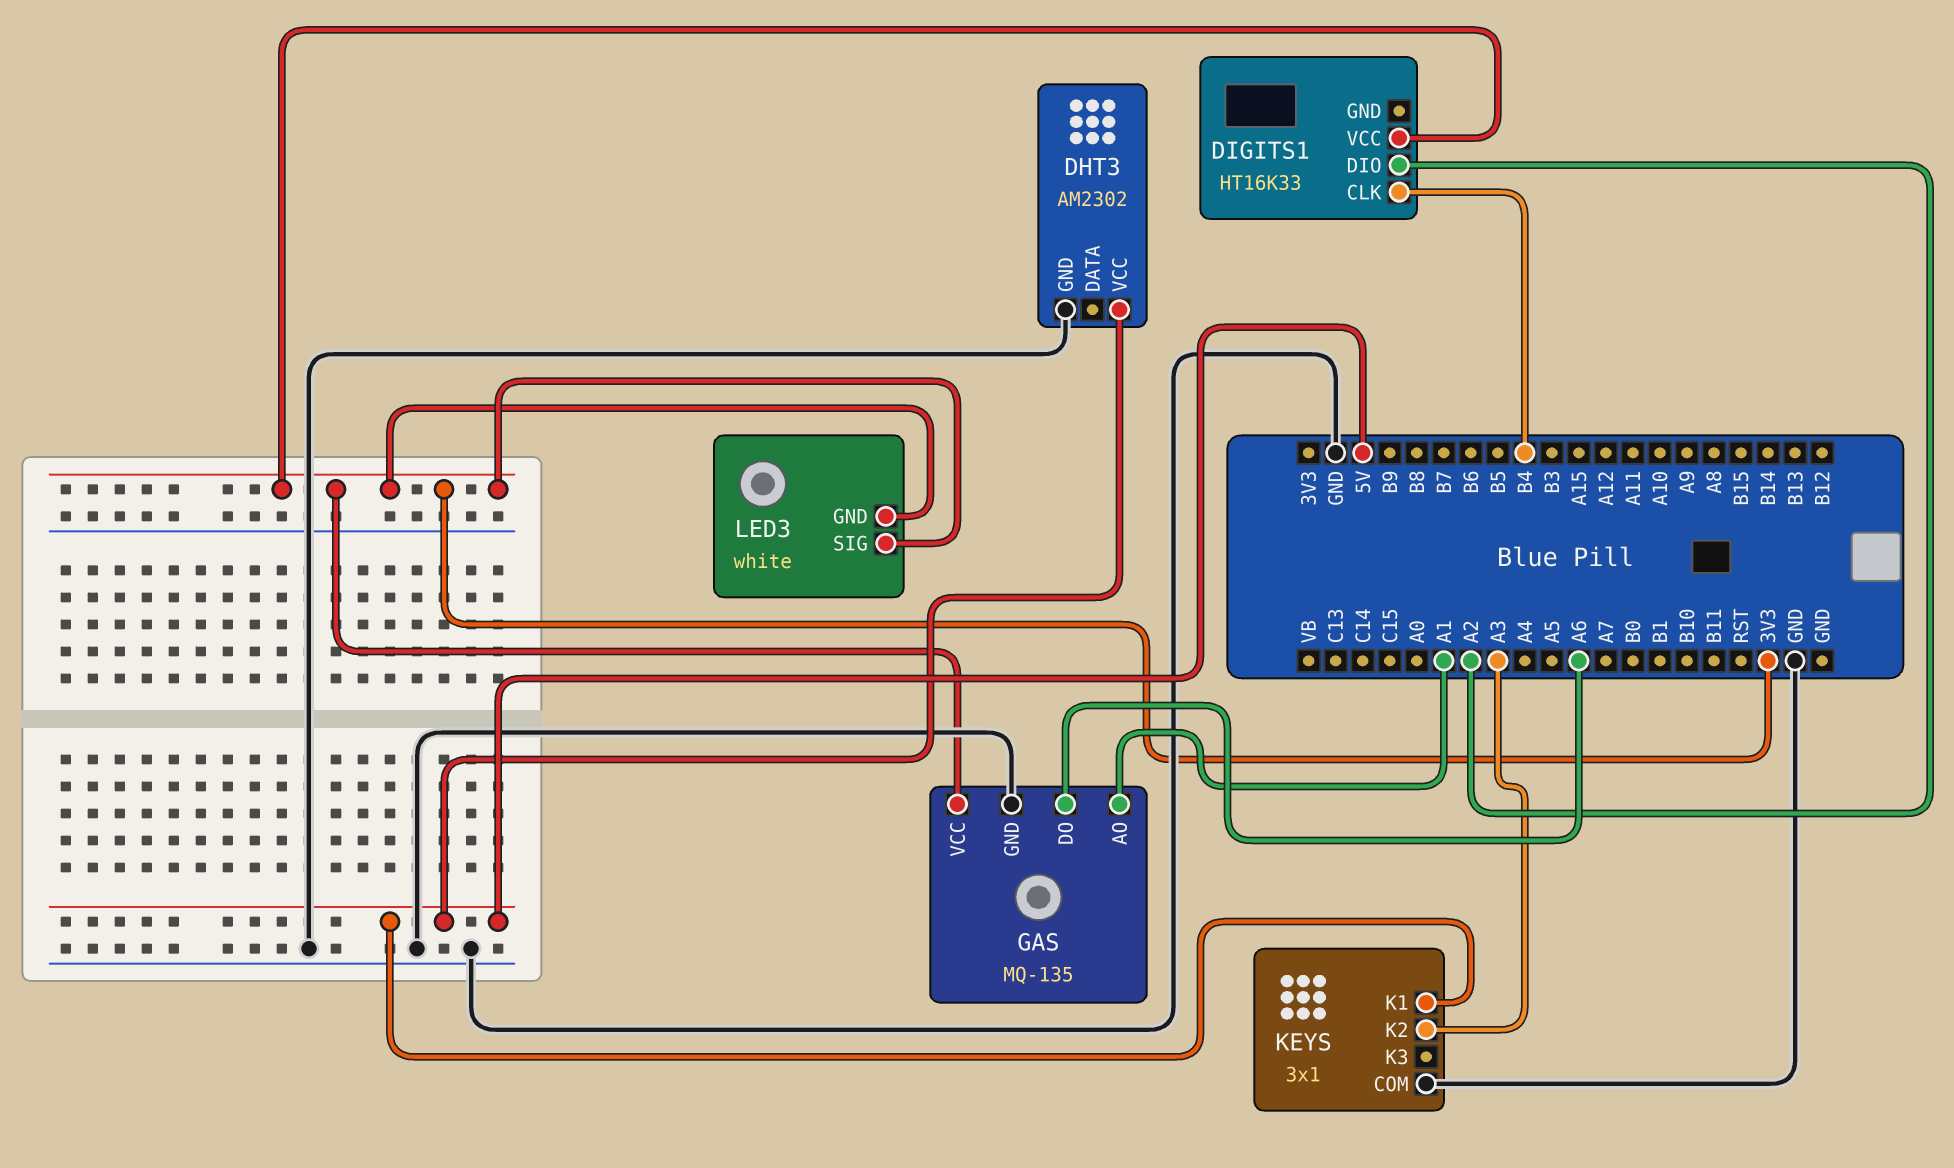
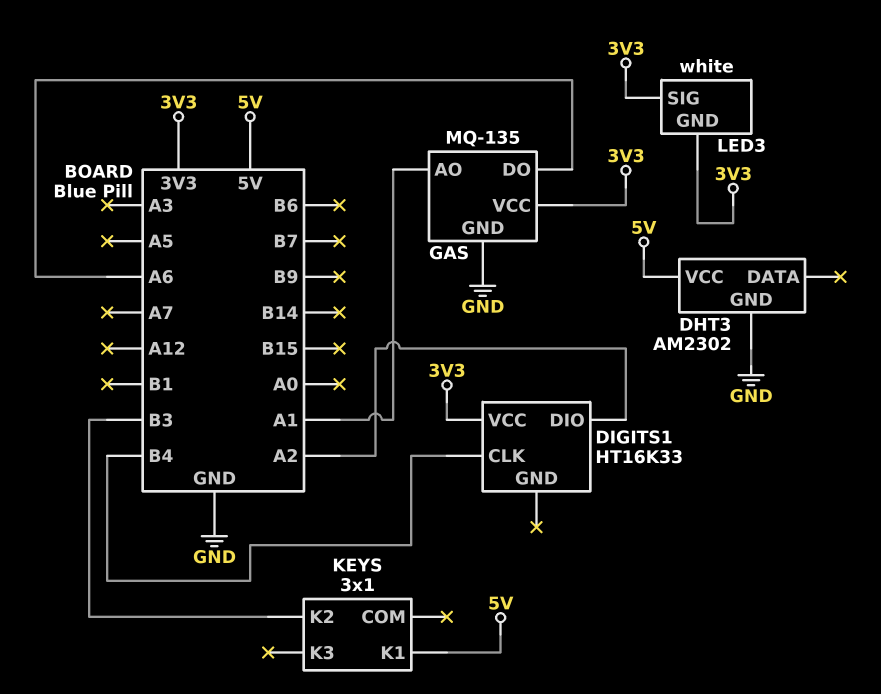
KEYS pin COM: GND -> none
KEYS pin K2: A3 -> B3

